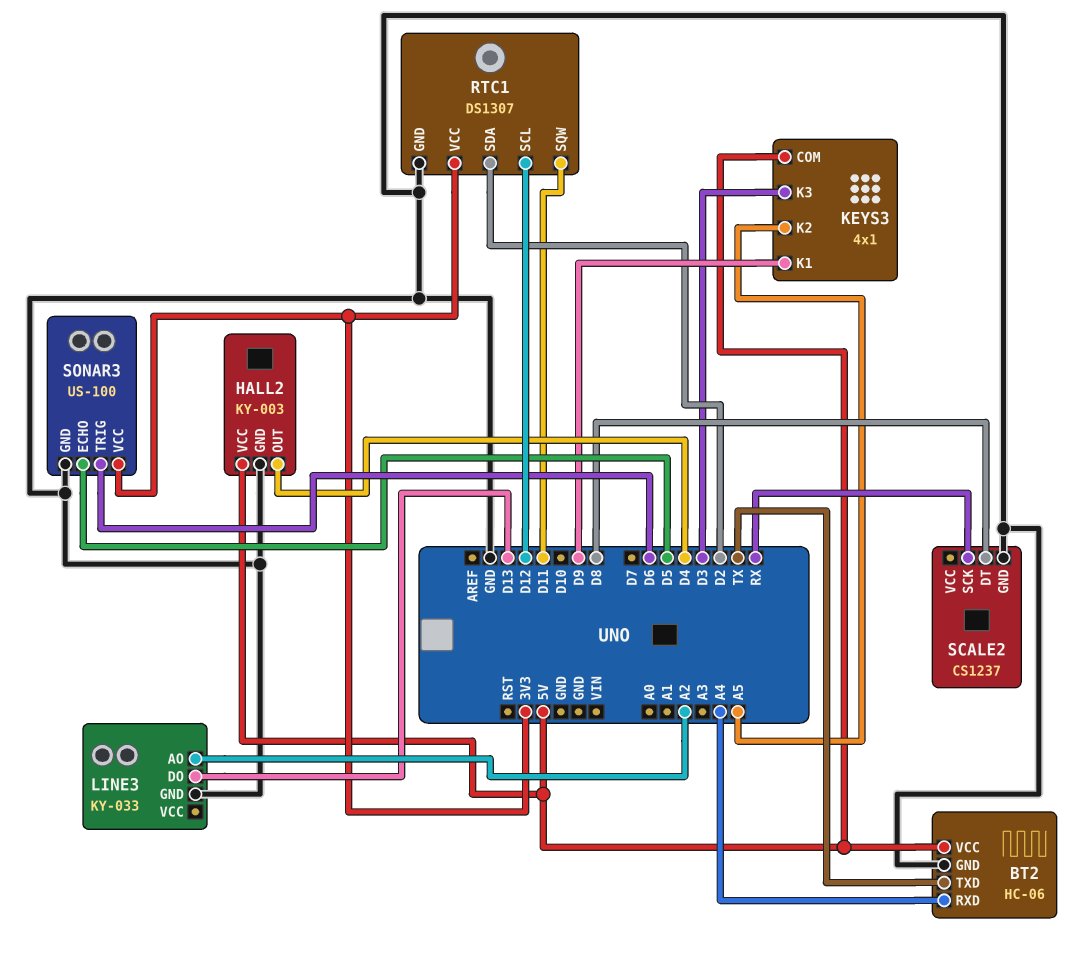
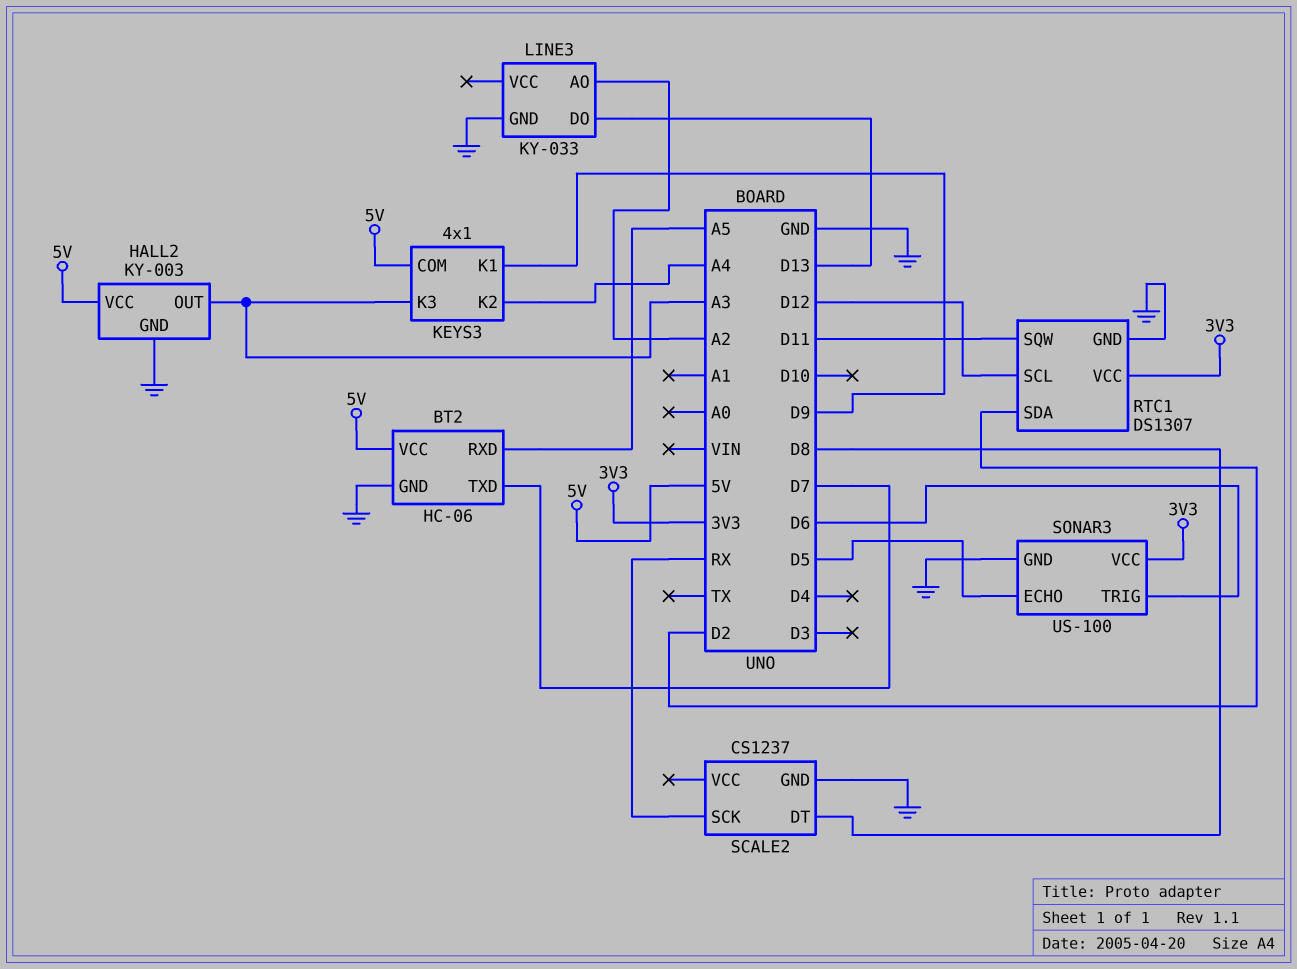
BT2 pin RXD: A4 -> A5
BT2 pin TXD: TX -> D7
HALL2 pin OUT: D4 -> A3
KEYS3 pin K2: A5 -> A4
KEYS3 pin K3: D3 -> A3

